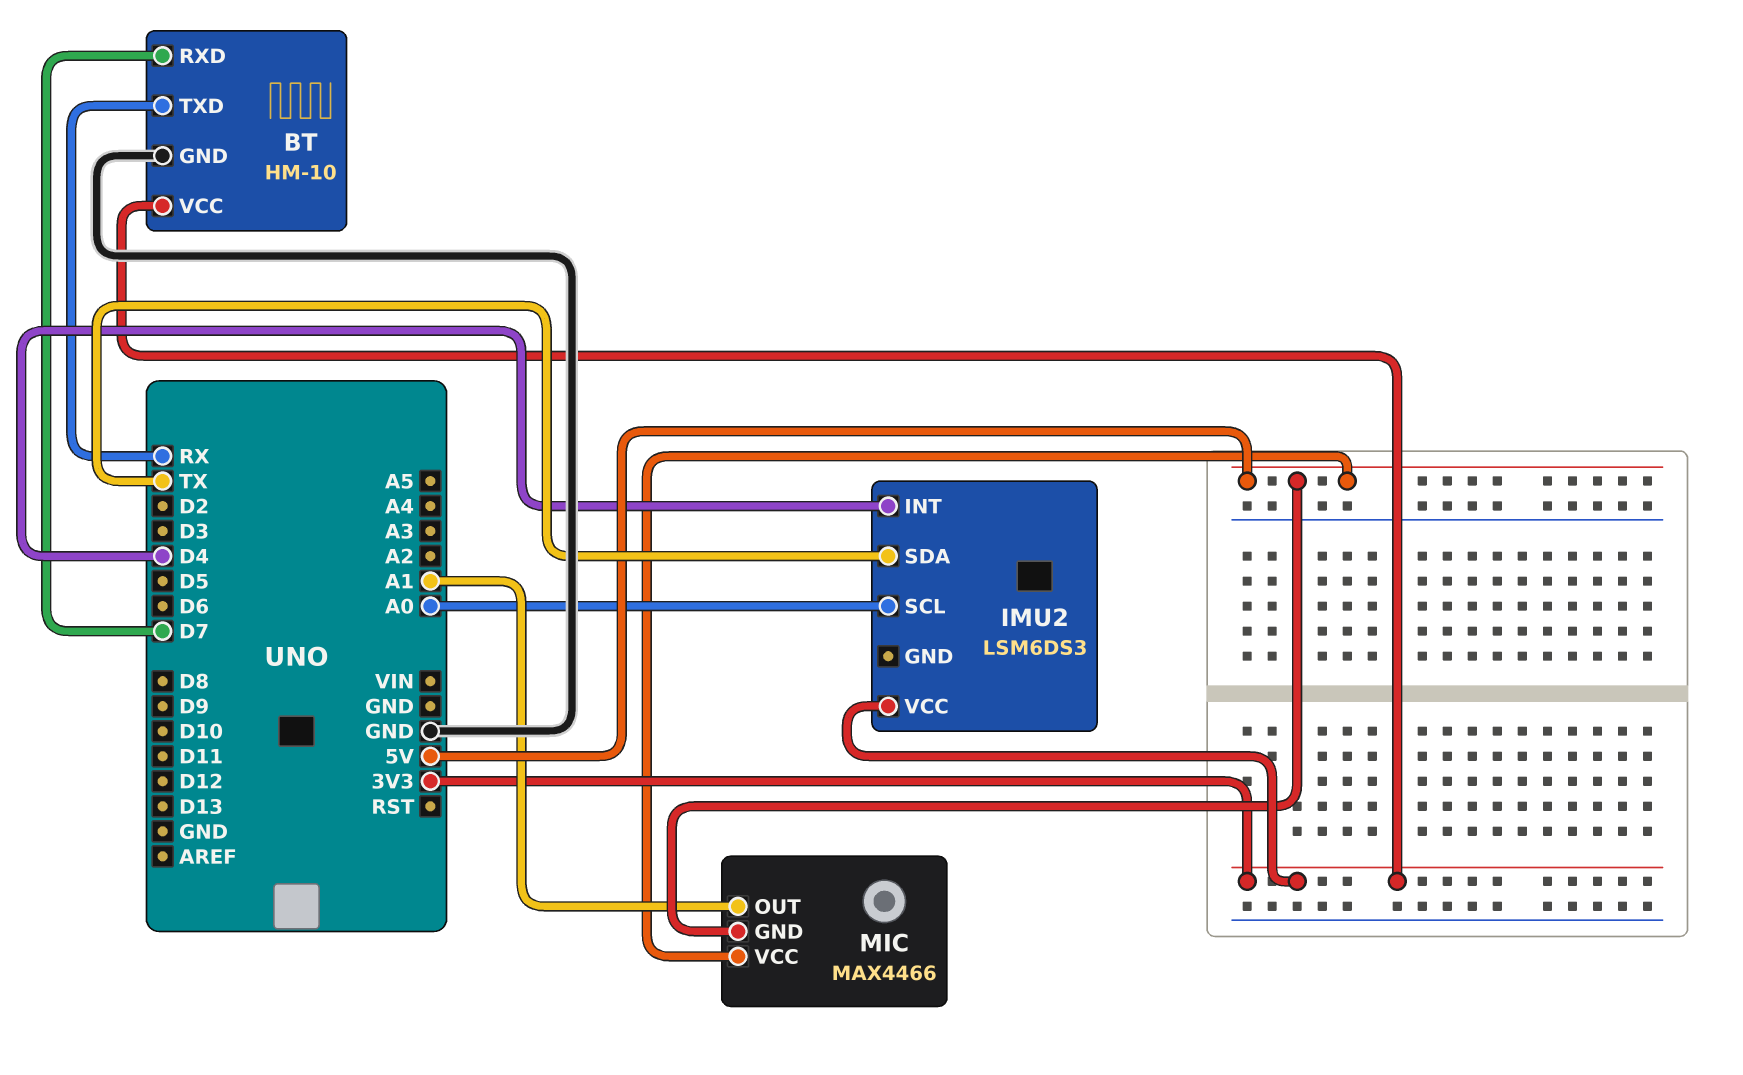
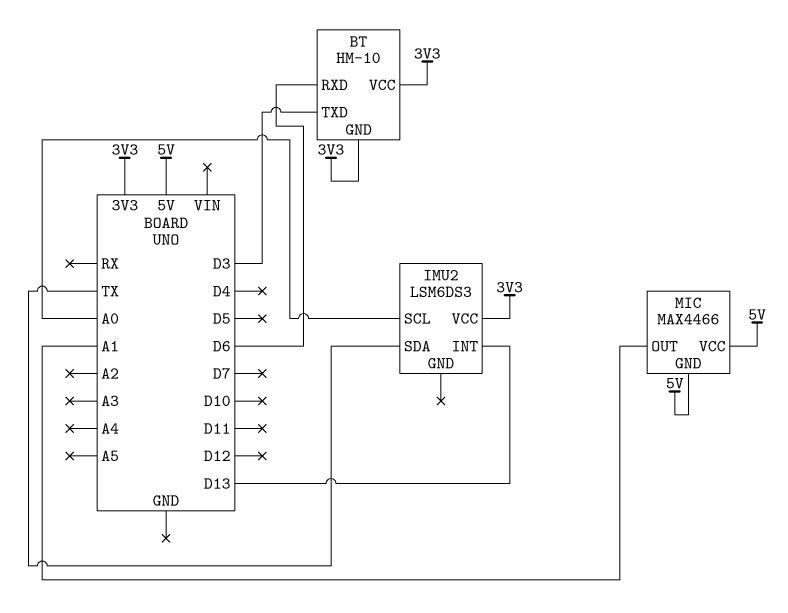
BT pin GND: GND -> 3V3
BT pin RXD: D7 -> D6
BT pin TXD: RX -> D3
IMU2 pin INT: D4 -> D13

